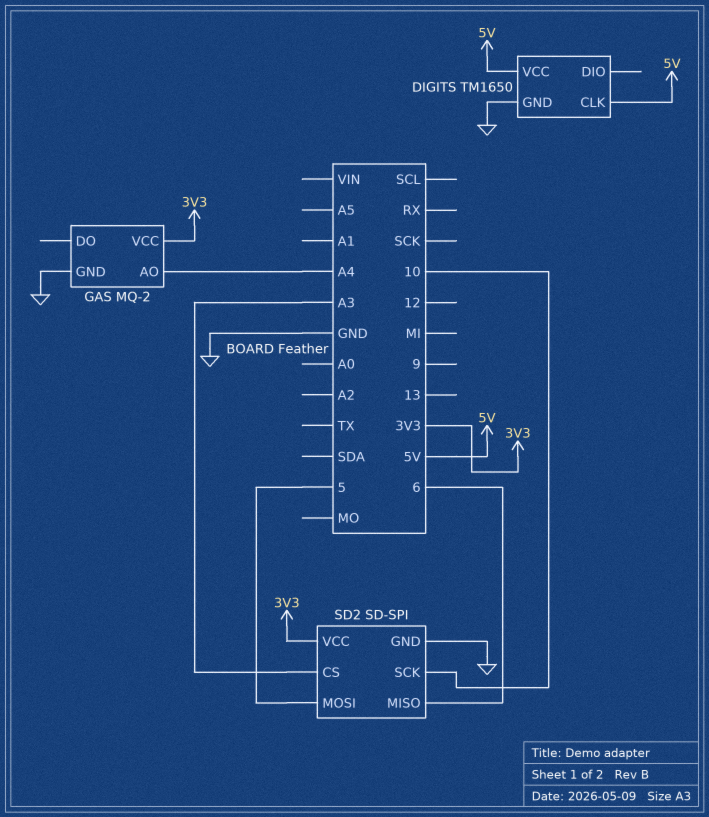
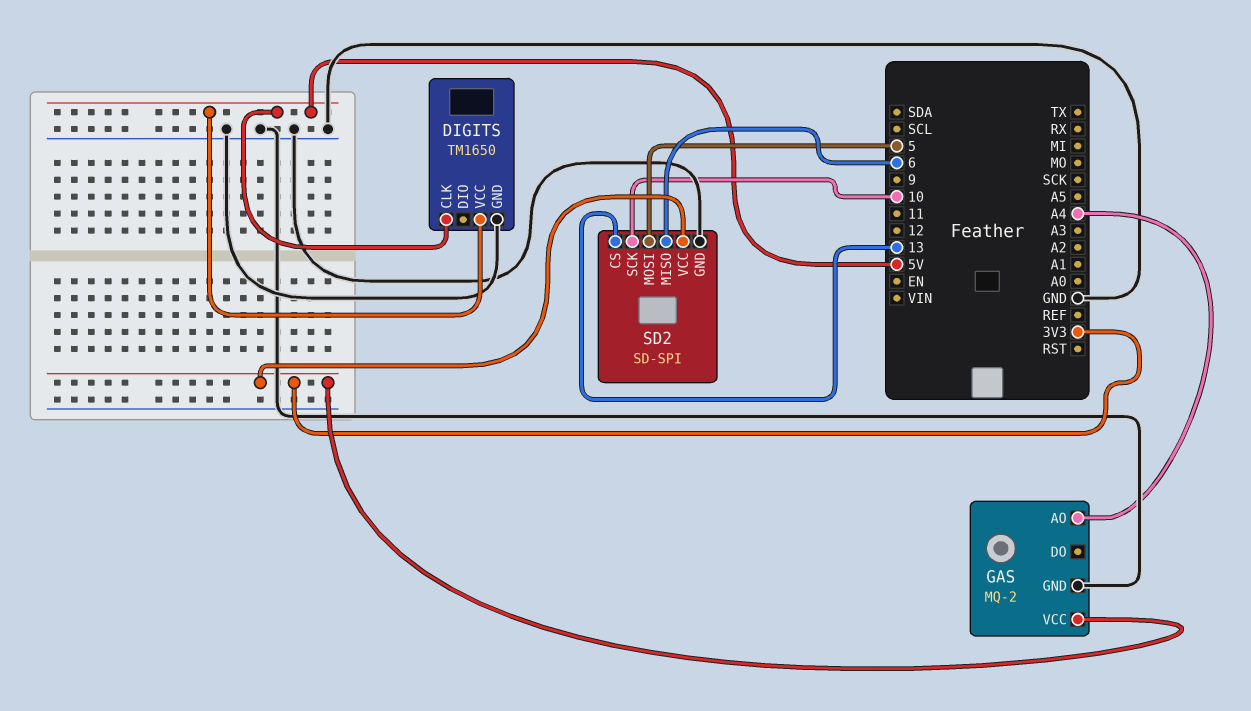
SD2 pin CS: A3 -> 13

